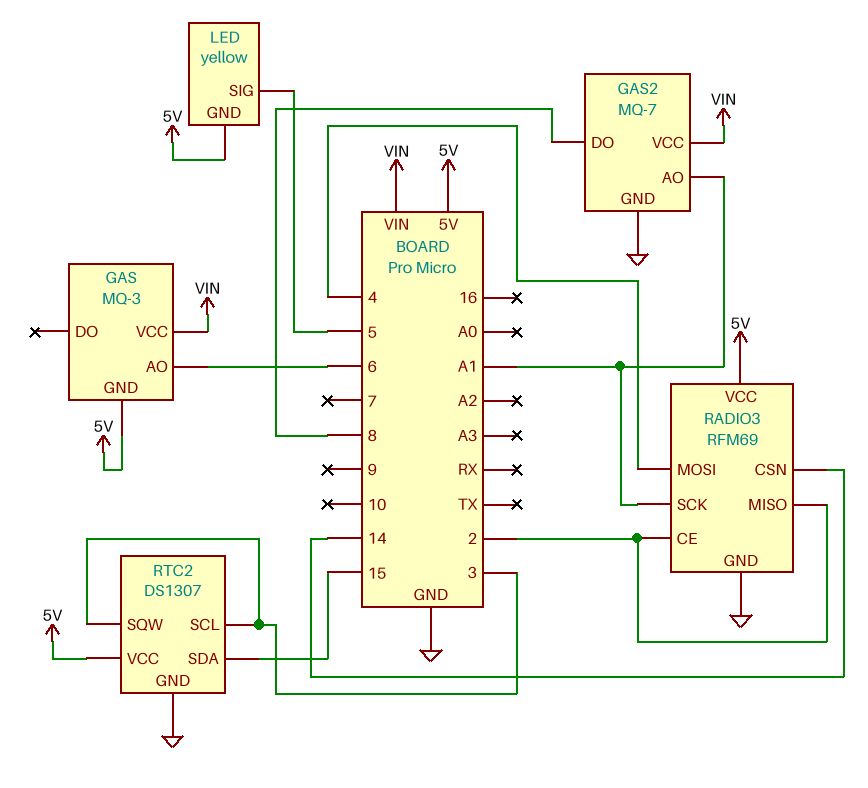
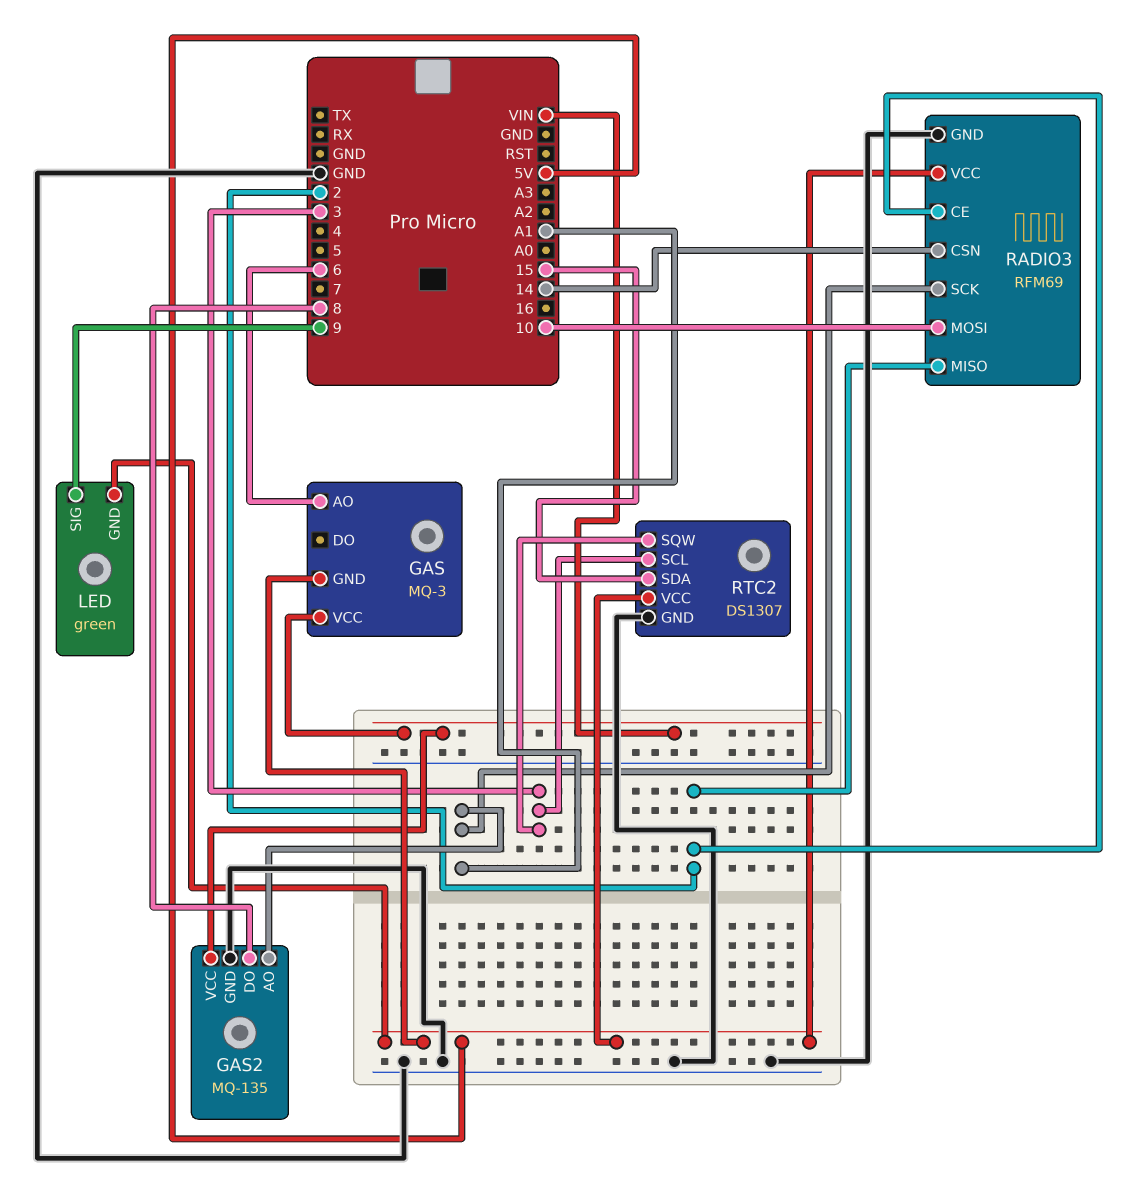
GAS2: MQ-7 -> MQ-135
LED: yellow -> green
LED pin SIG: 5 -> 9
RADIO3 pin MOSI: 4 -> 10

